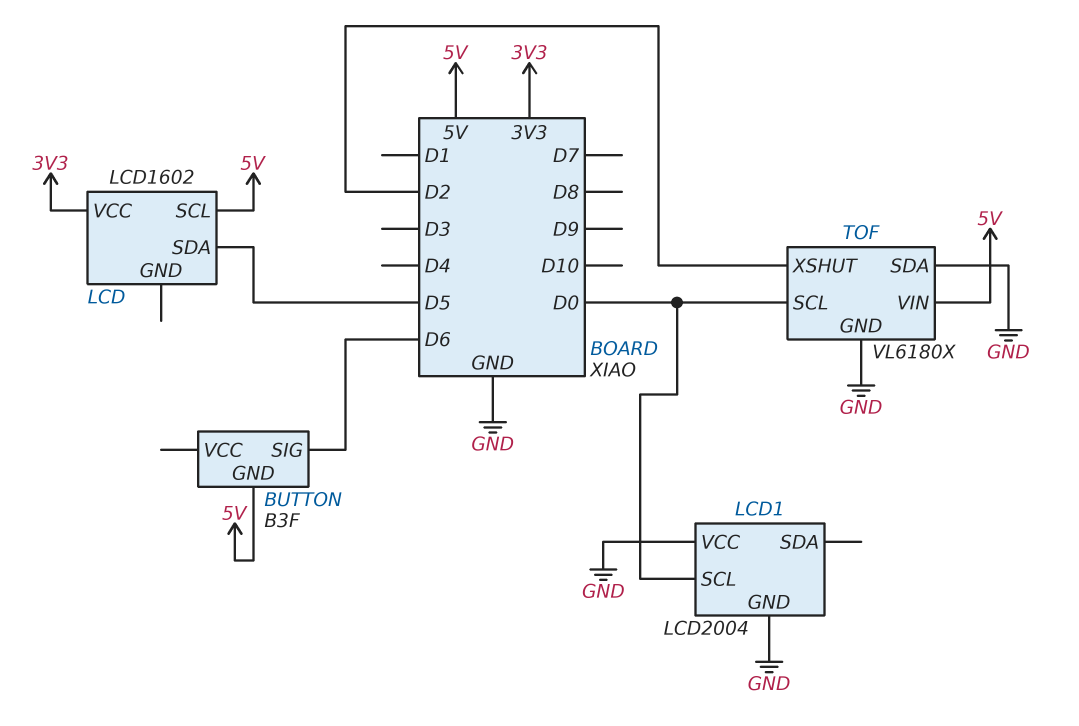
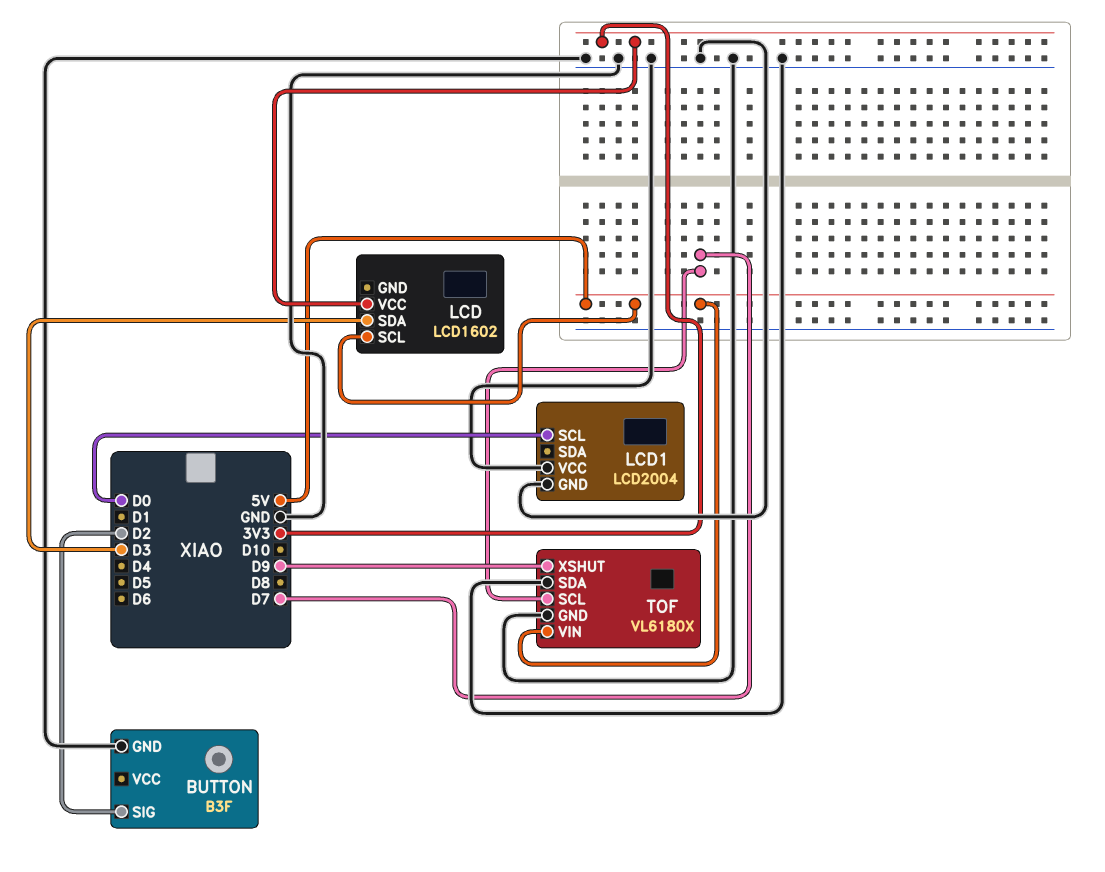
BUTTON pin GND: 5V -> GND
BUTTON pin SIG: D6 -> D2
LCD pin SDA: D5 -> D3
TOF pin SCL: D0 -> D7
TOF pin XSHUT: D2 -> D9

